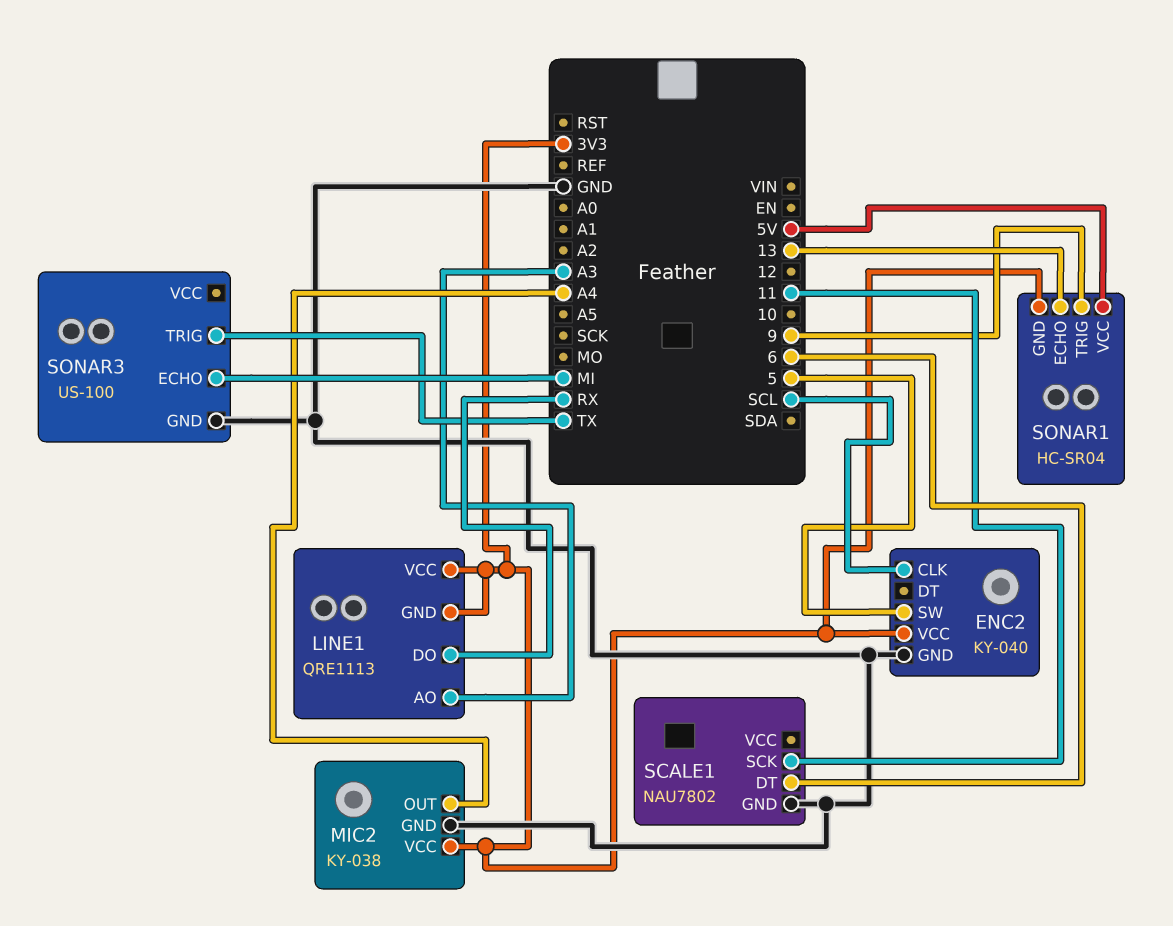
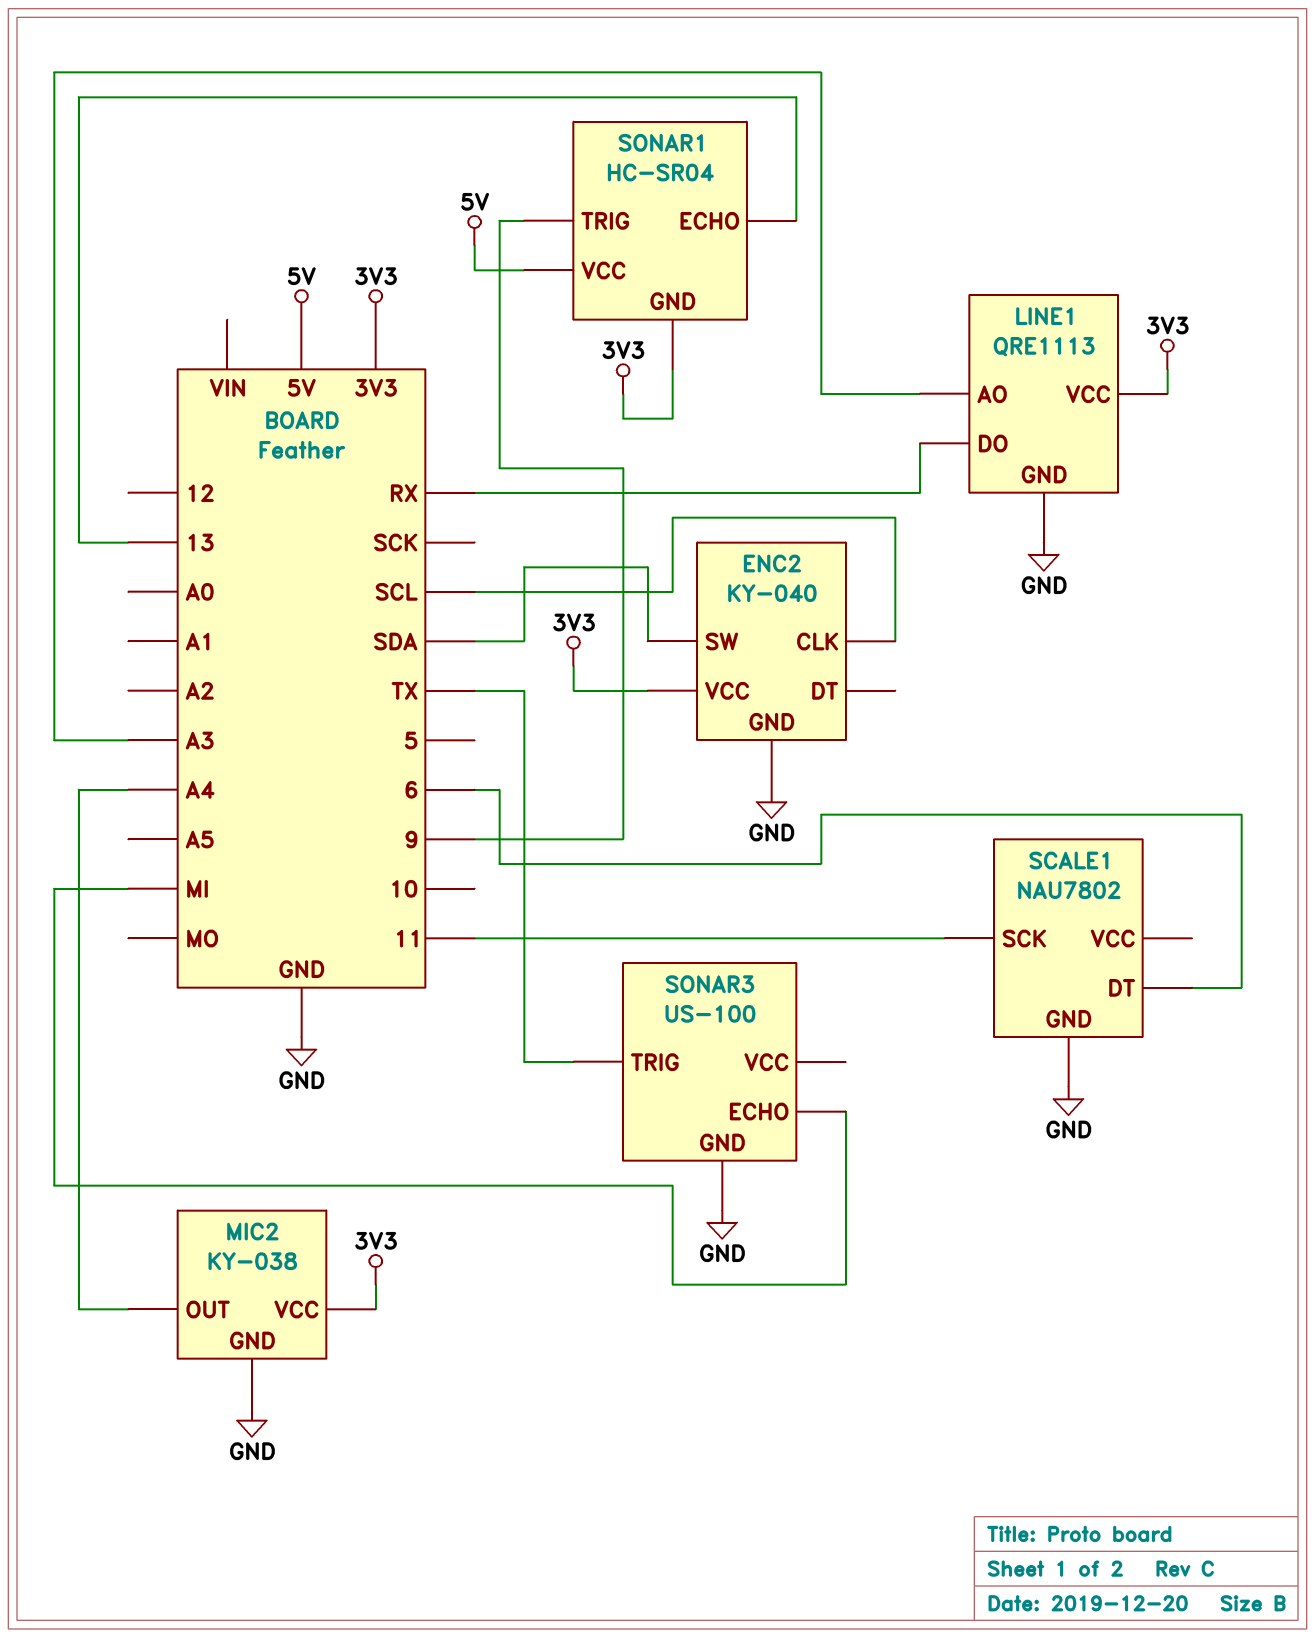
ENC2 pin SW: 5 -> SDA
LINE1 pin GND: 3V3 -> GND

